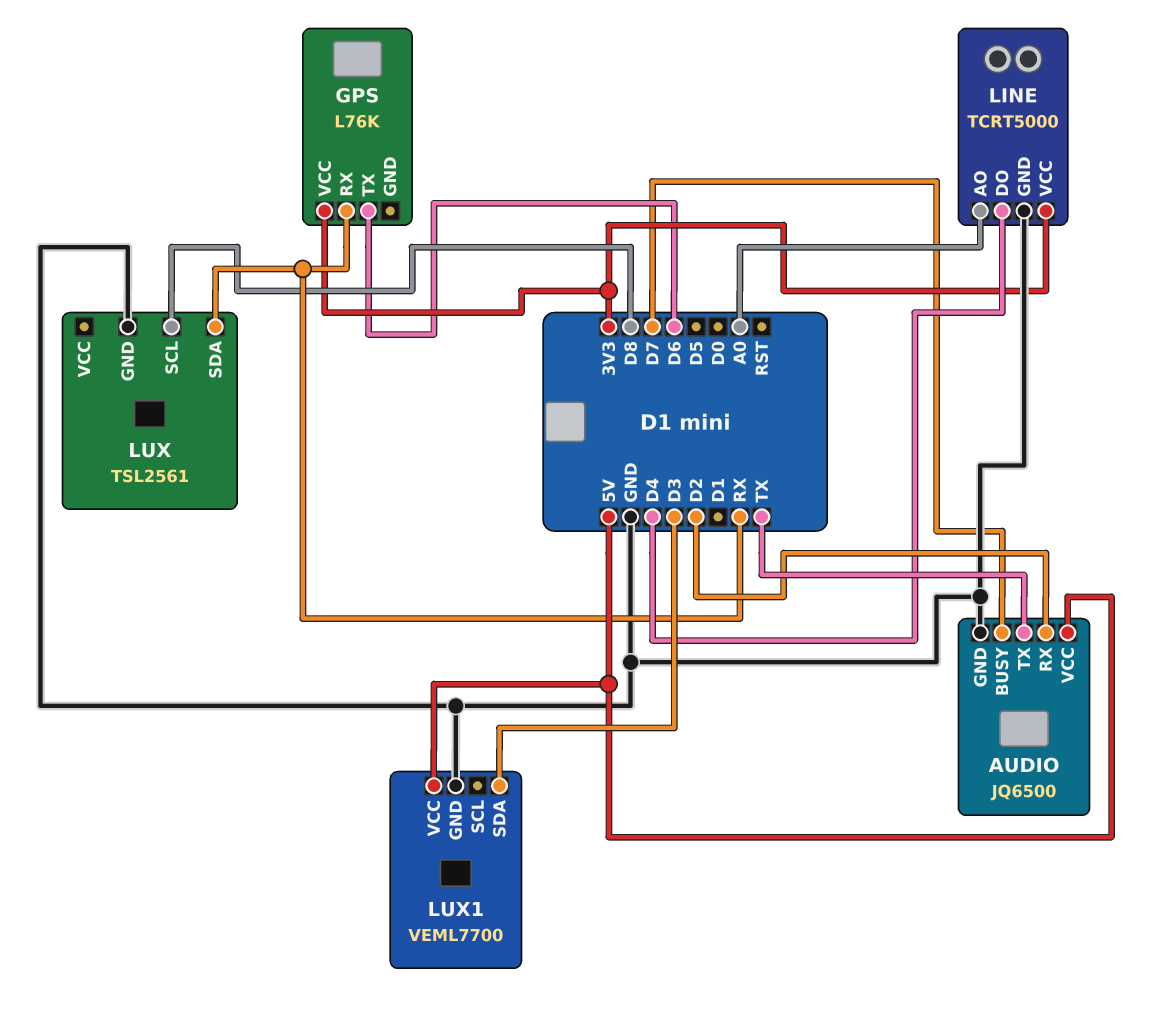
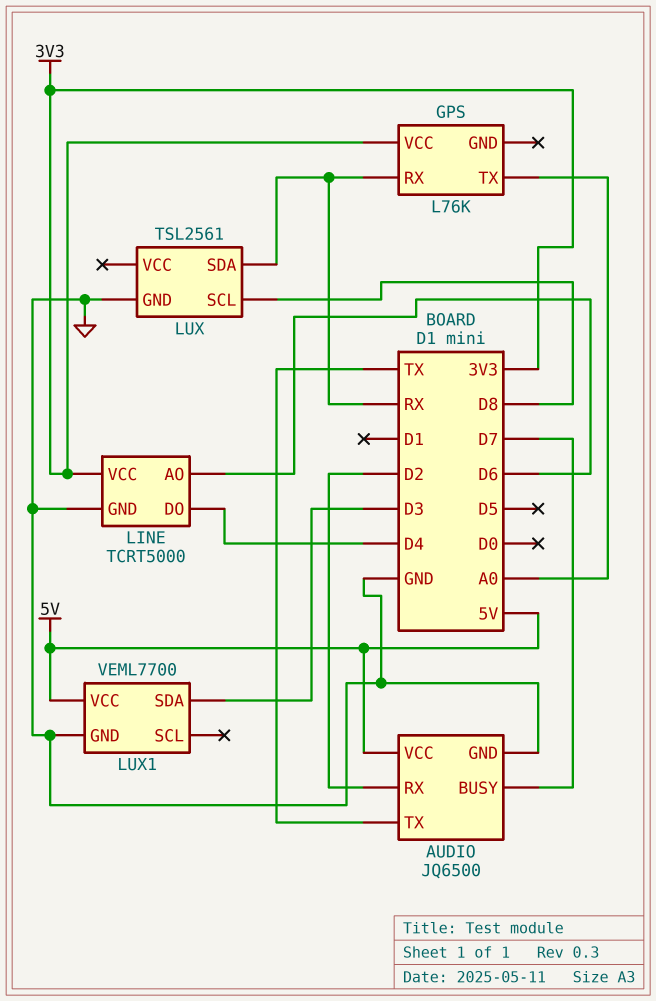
GPS pin TX: D6 -> A0
LINE pin AO: A0 -> D6

